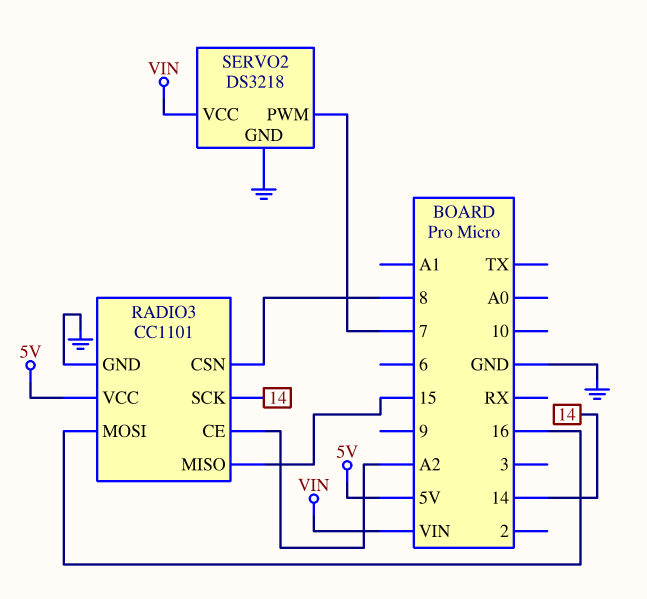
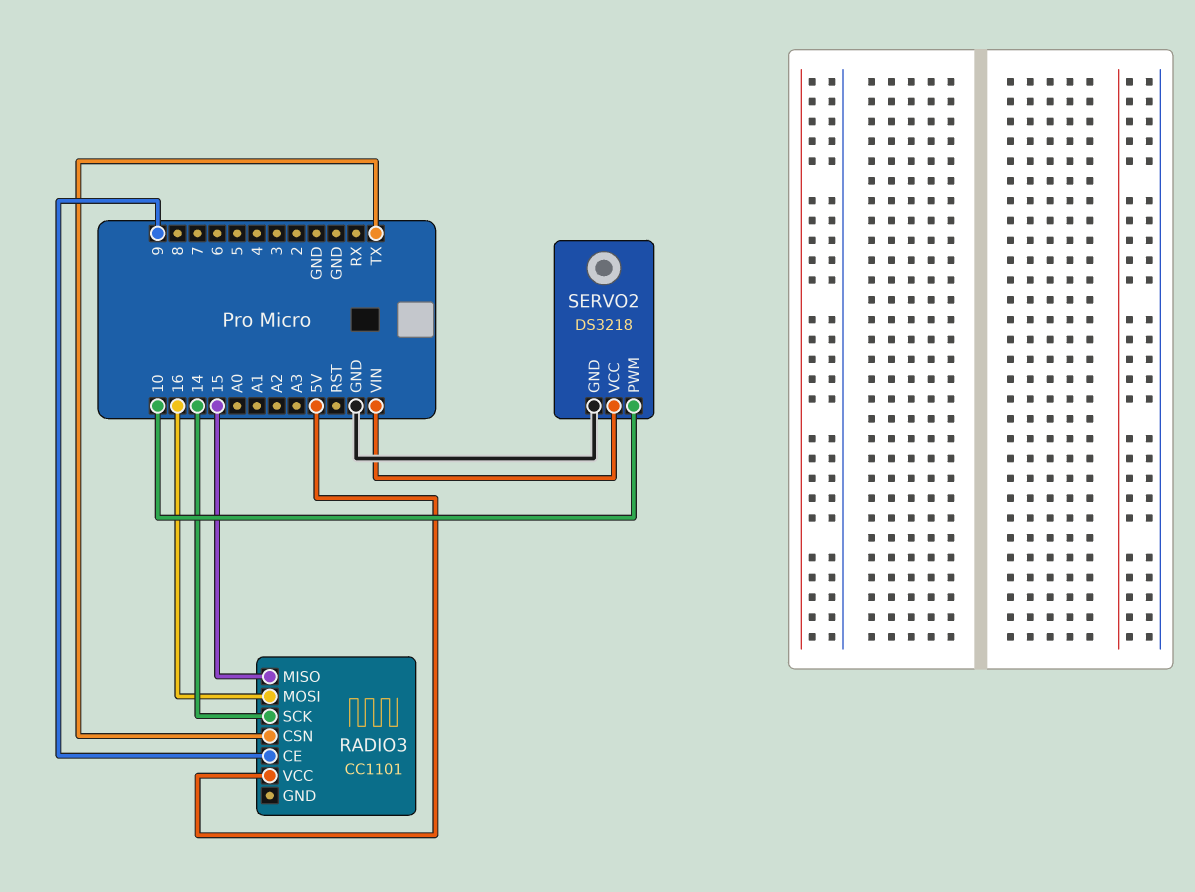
RADIO3 pin CE: A2 -> 9
RADIO3 pin CSN: 8 -> TX
RADIO3 pin GND: GND -> none
SERVO2 pin PWM: 7 -> 10

